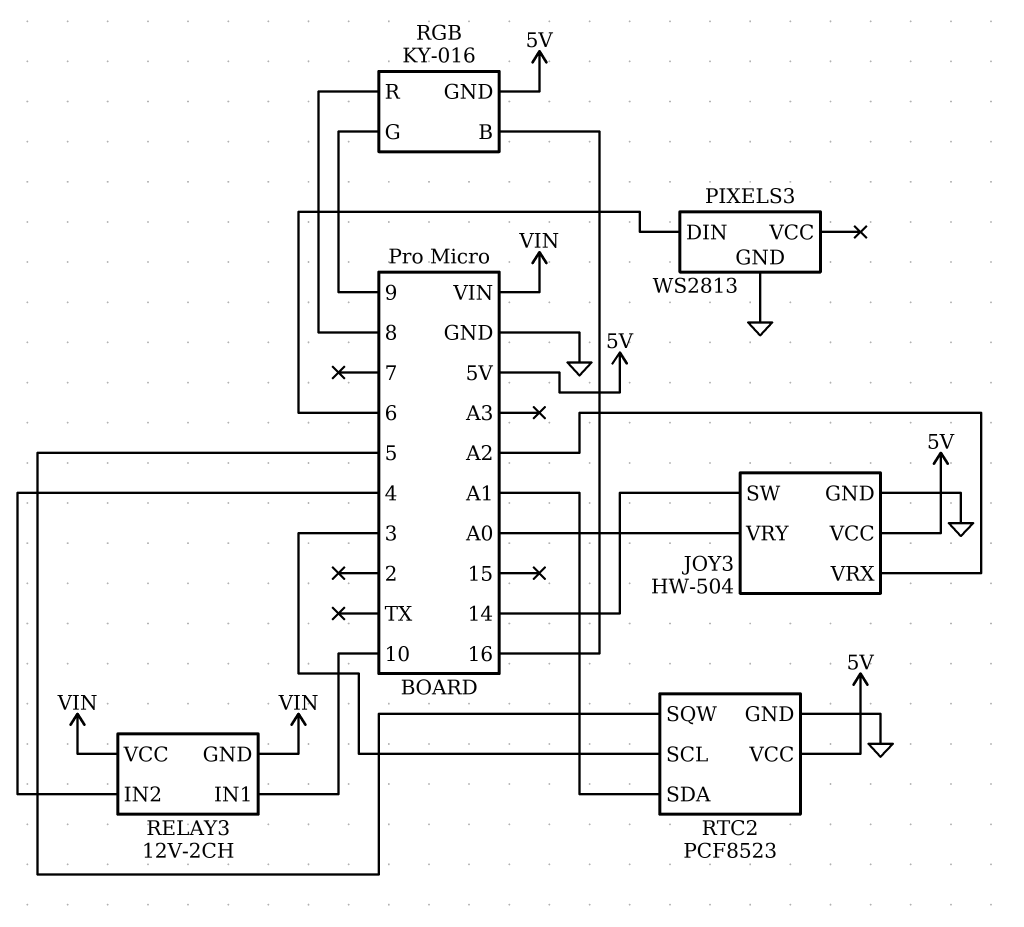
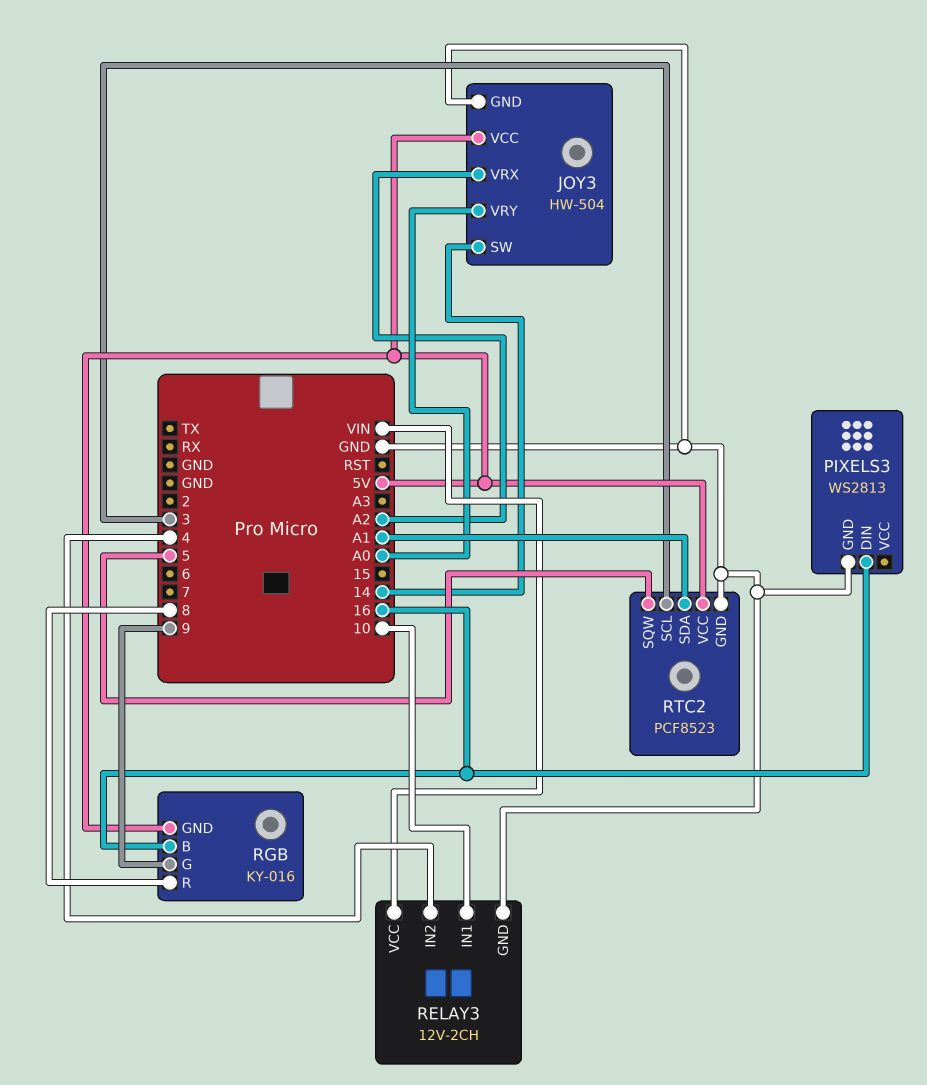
PIXELS3 pin DIN: 6 -> 16
RELAY3 pin GND: VIN -> GND

